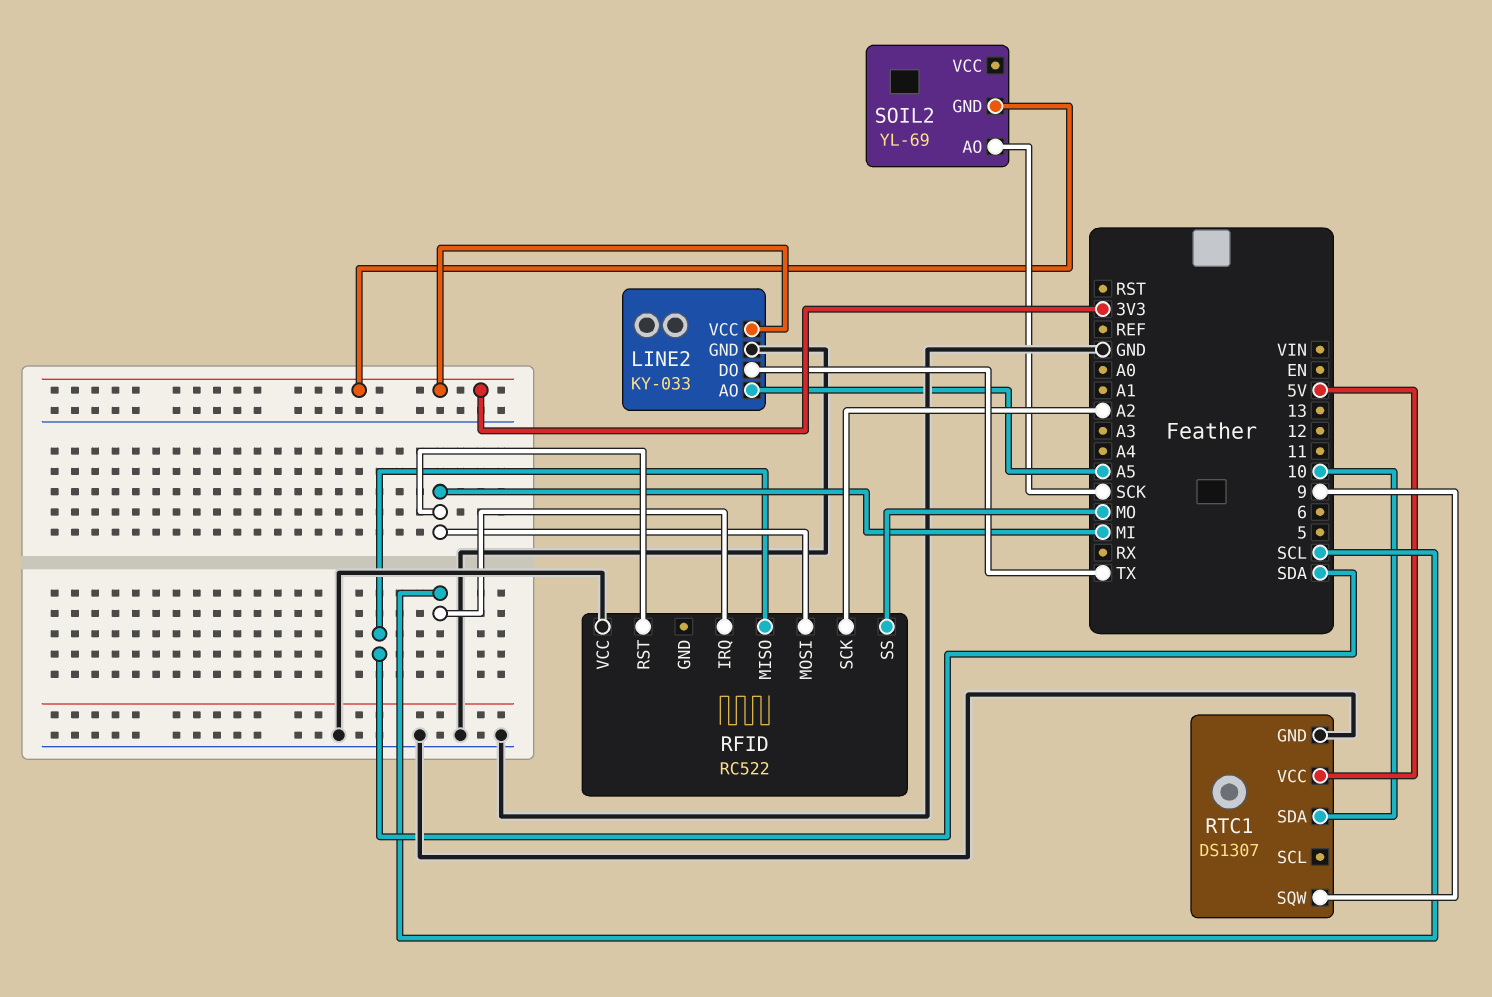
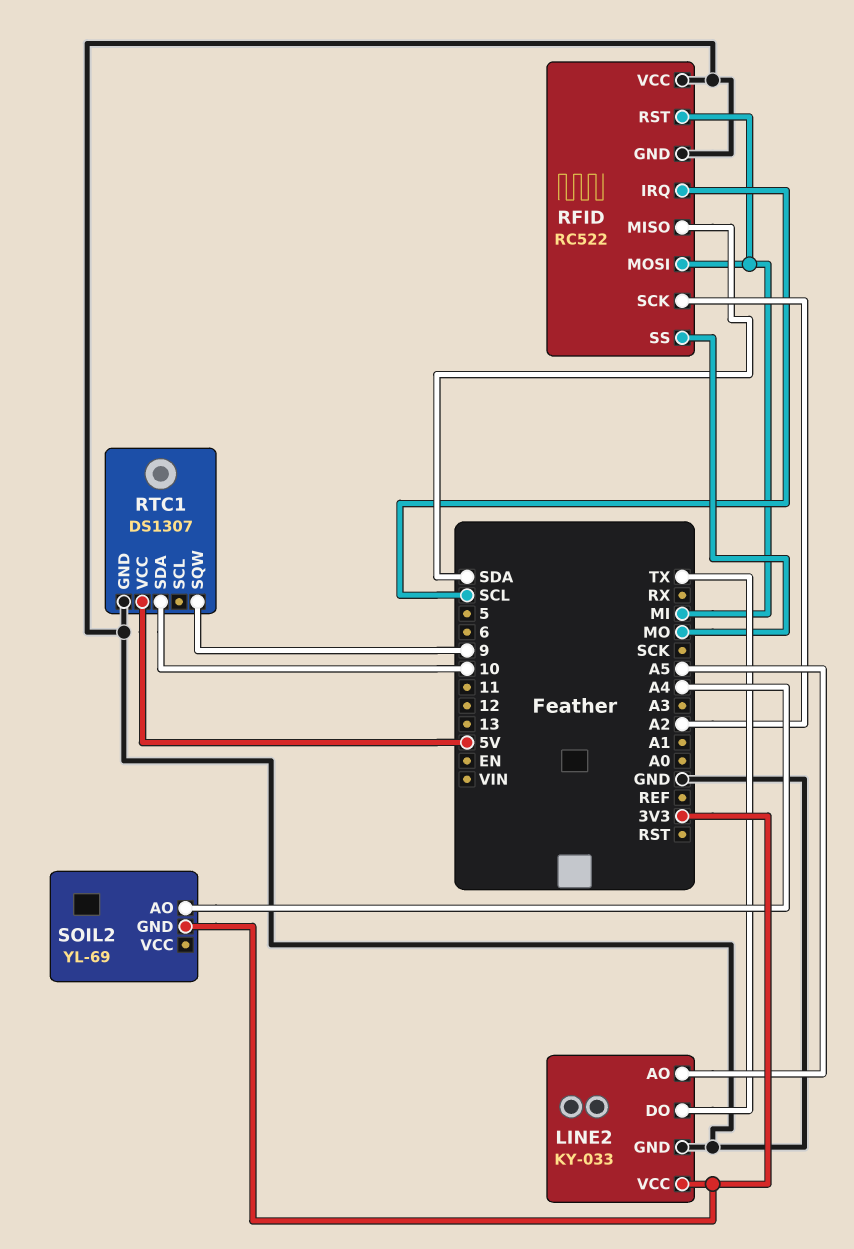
RFID pin GND: none -> GND
SOIL2 pin AO: SCK -> A4

